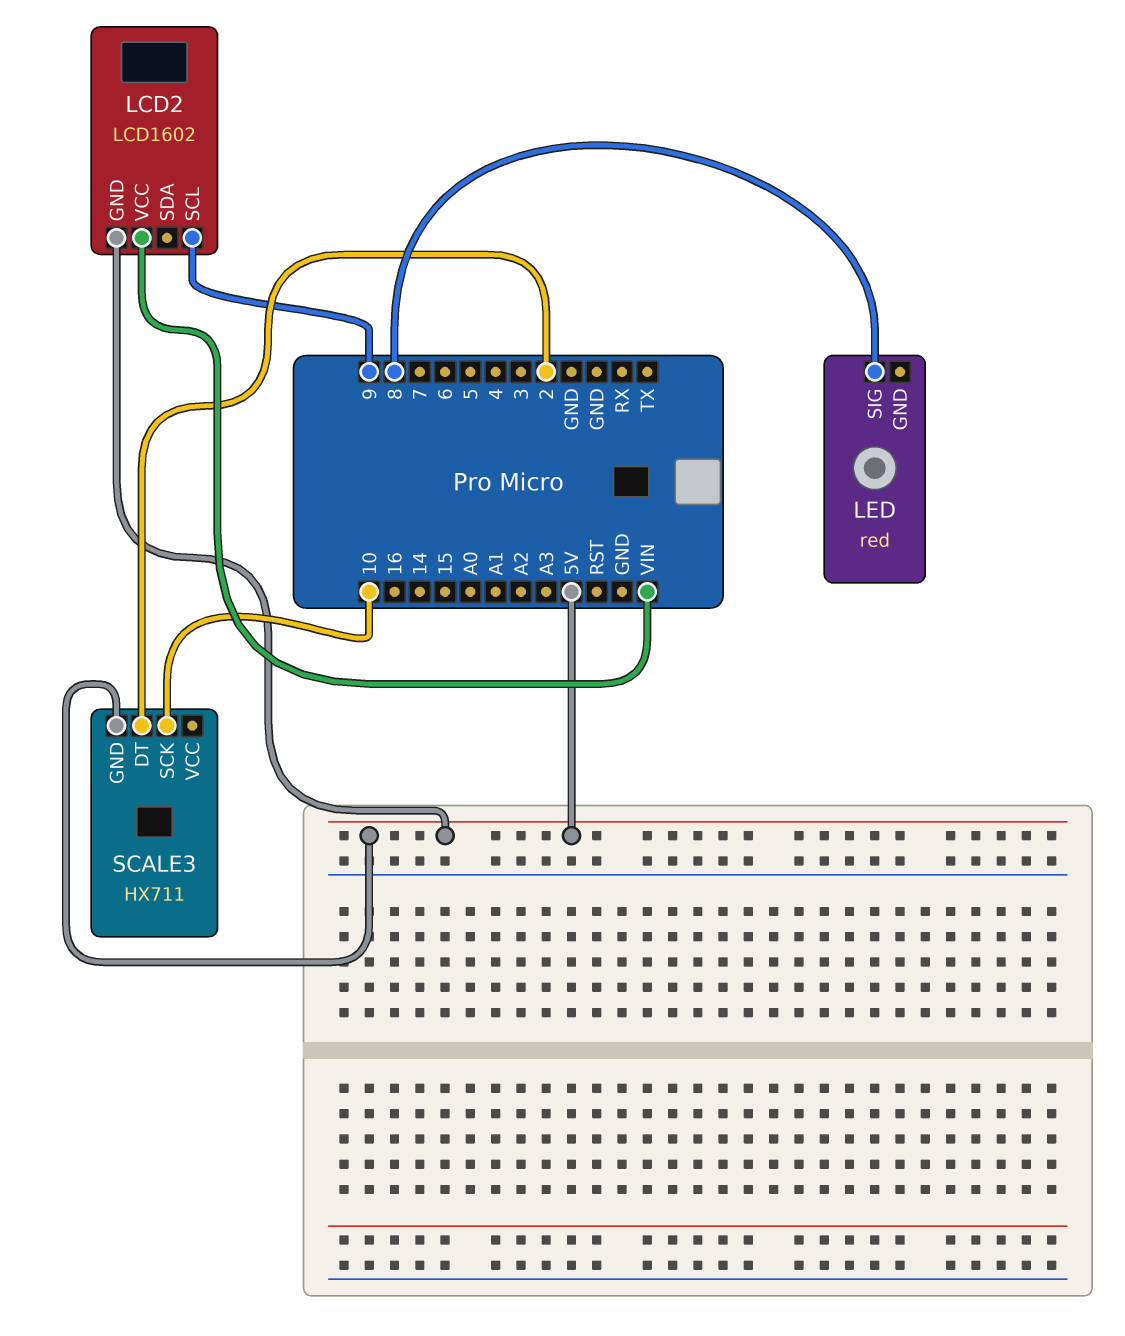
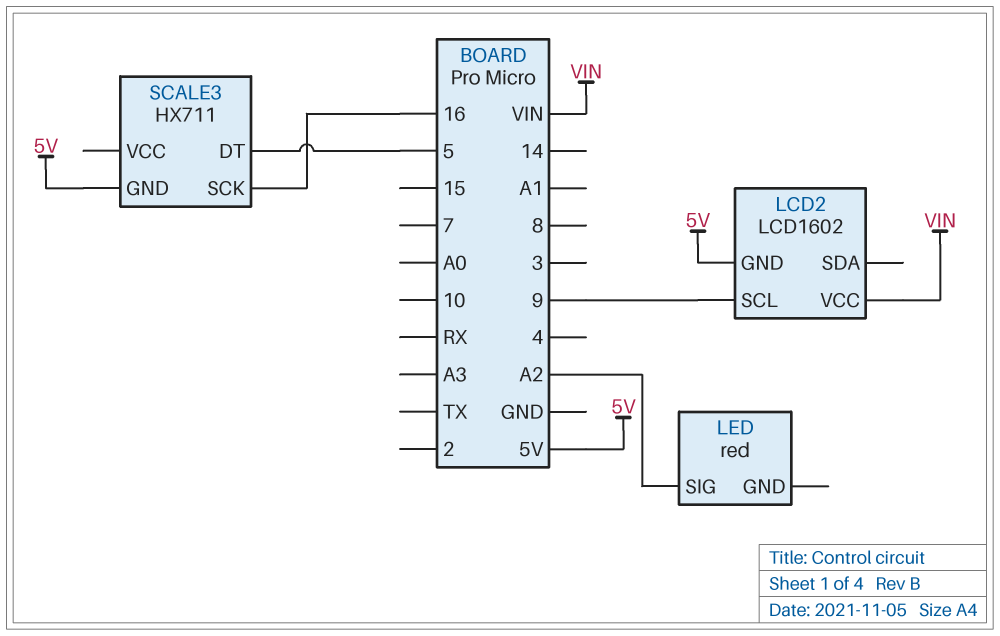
LED pin SIG: 8 -> A2
SCALE3 pin DT: 2 -> 5
SCALE3 pin SCK: 10 -> 16

